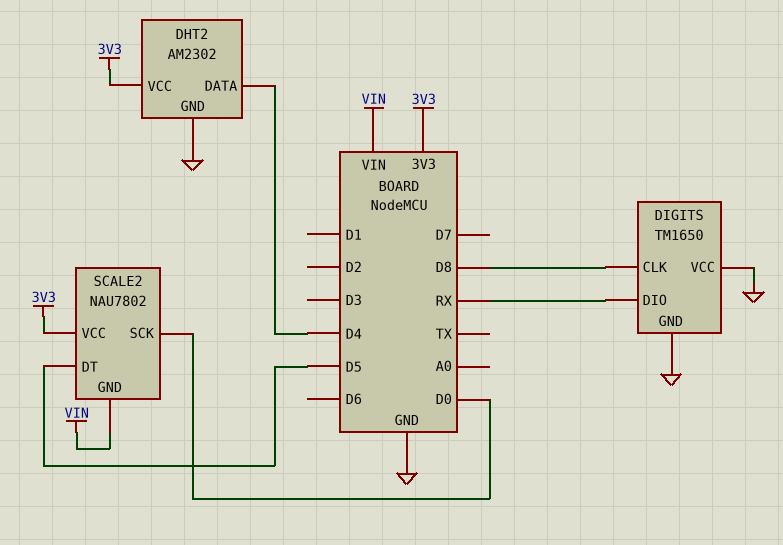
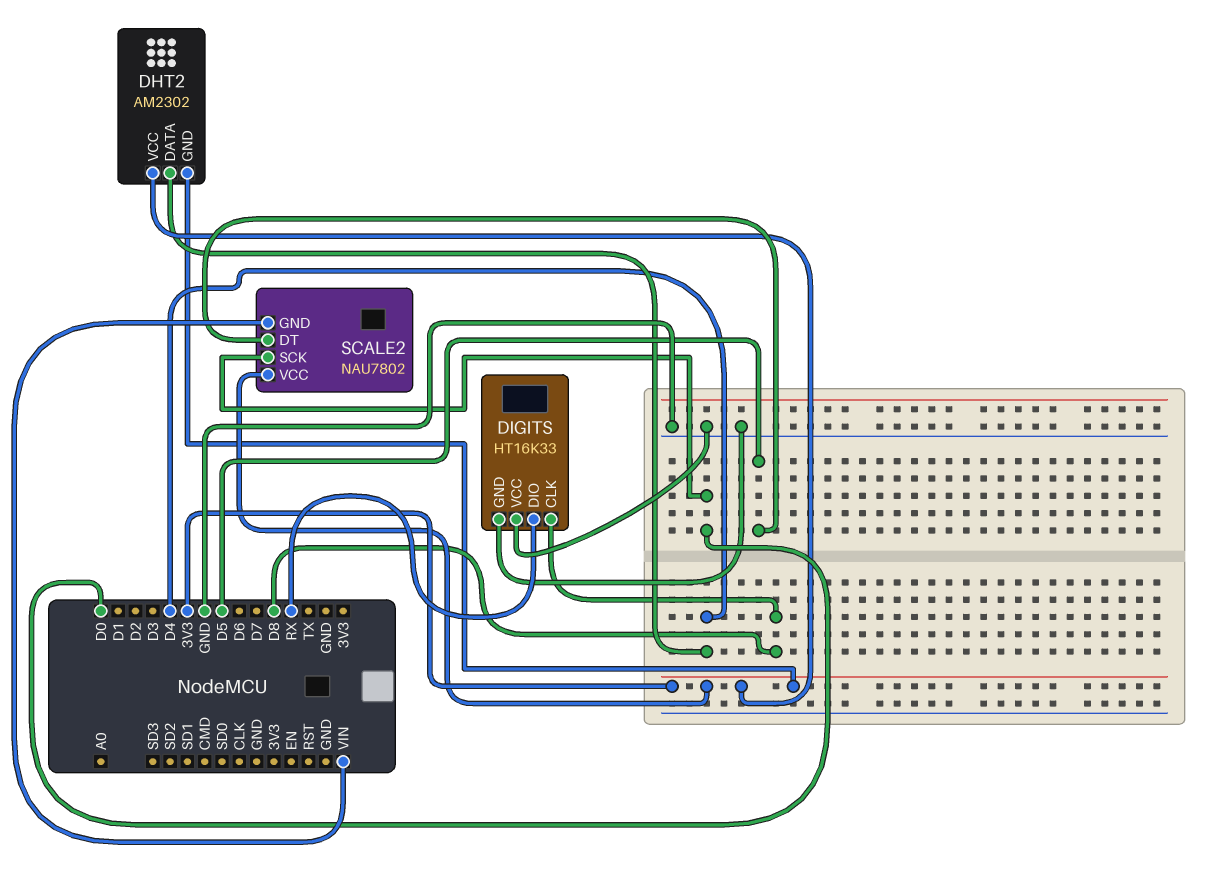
DHT2 pin GND: GND -> 3V3
DIGITS: TM1650 -> HT16K33

